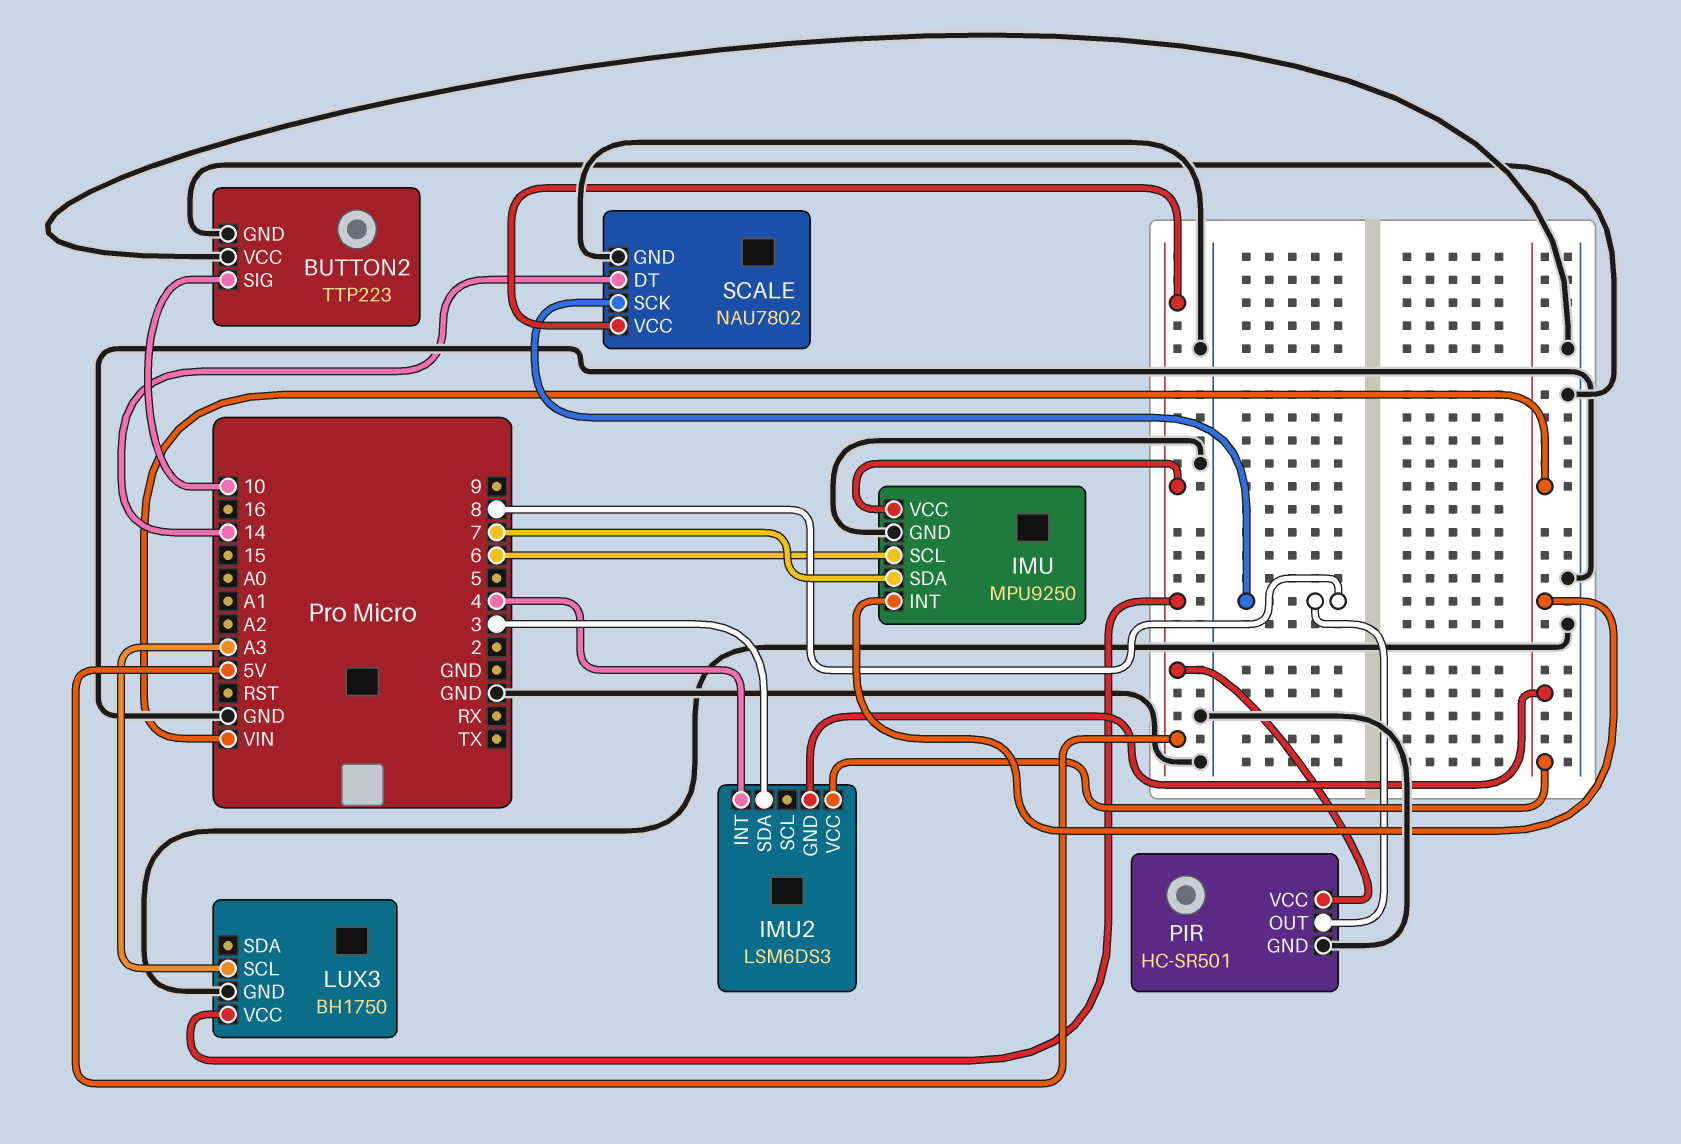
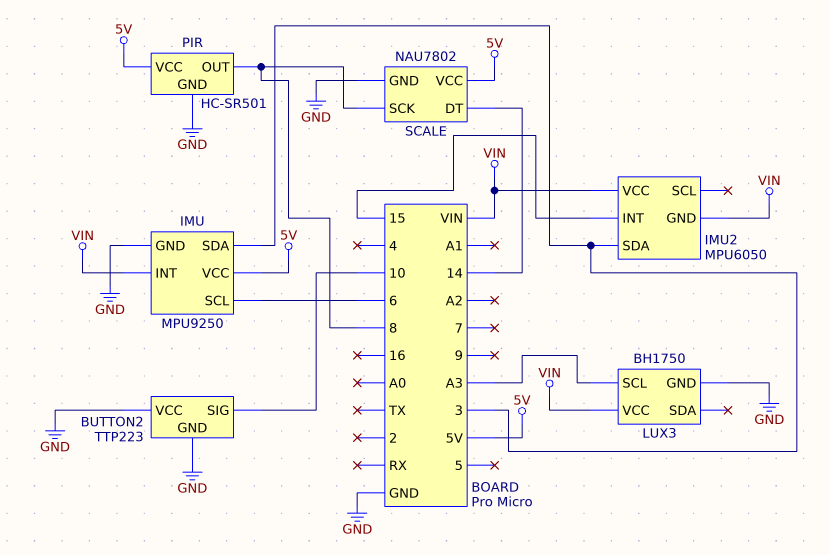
IMU pin SDA: 7 -> 3
IMU2: LSM6DS3 -> MPU6050
IMU2 pin INT: 4 -> 15
LUX3 pin VCC: 5V -> VIN

